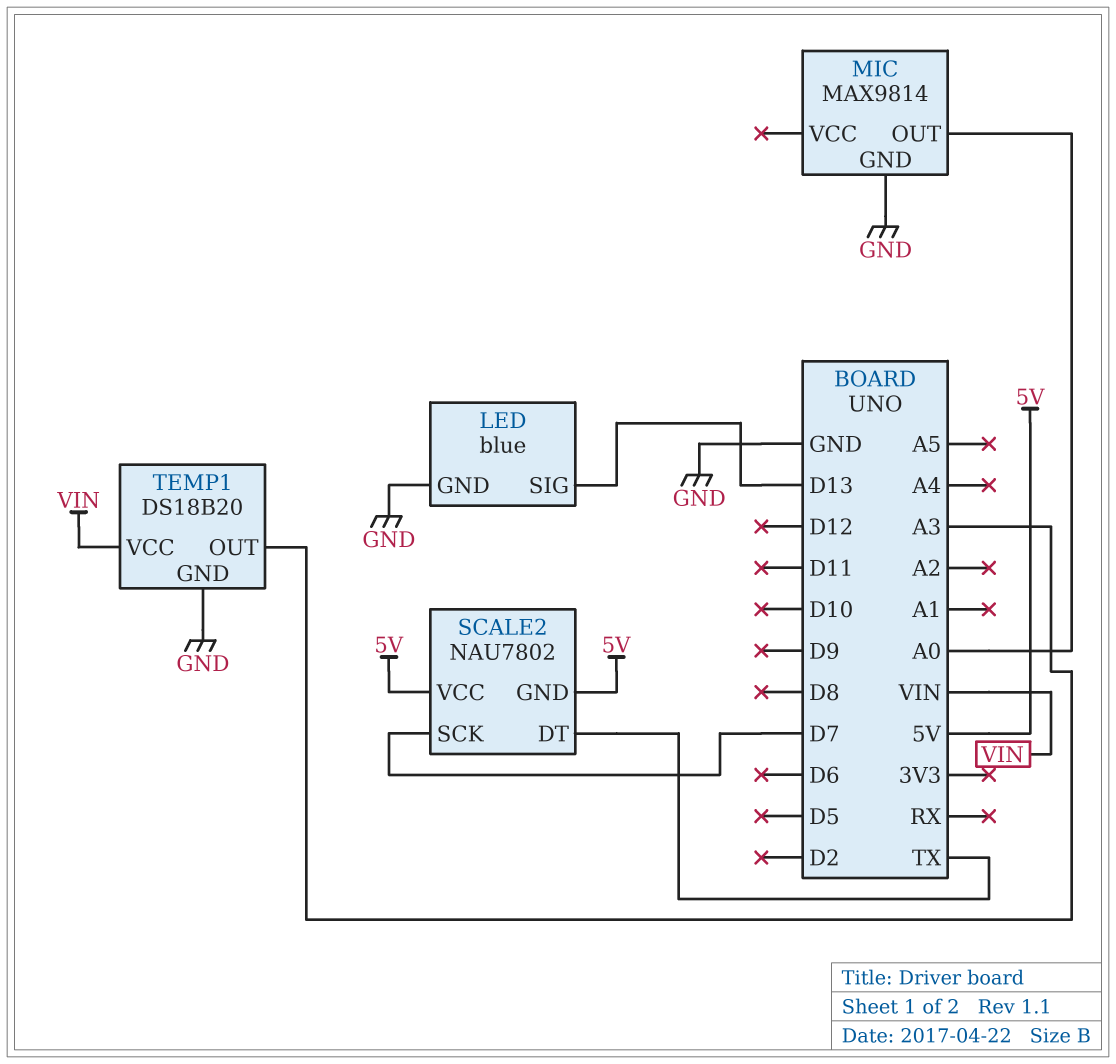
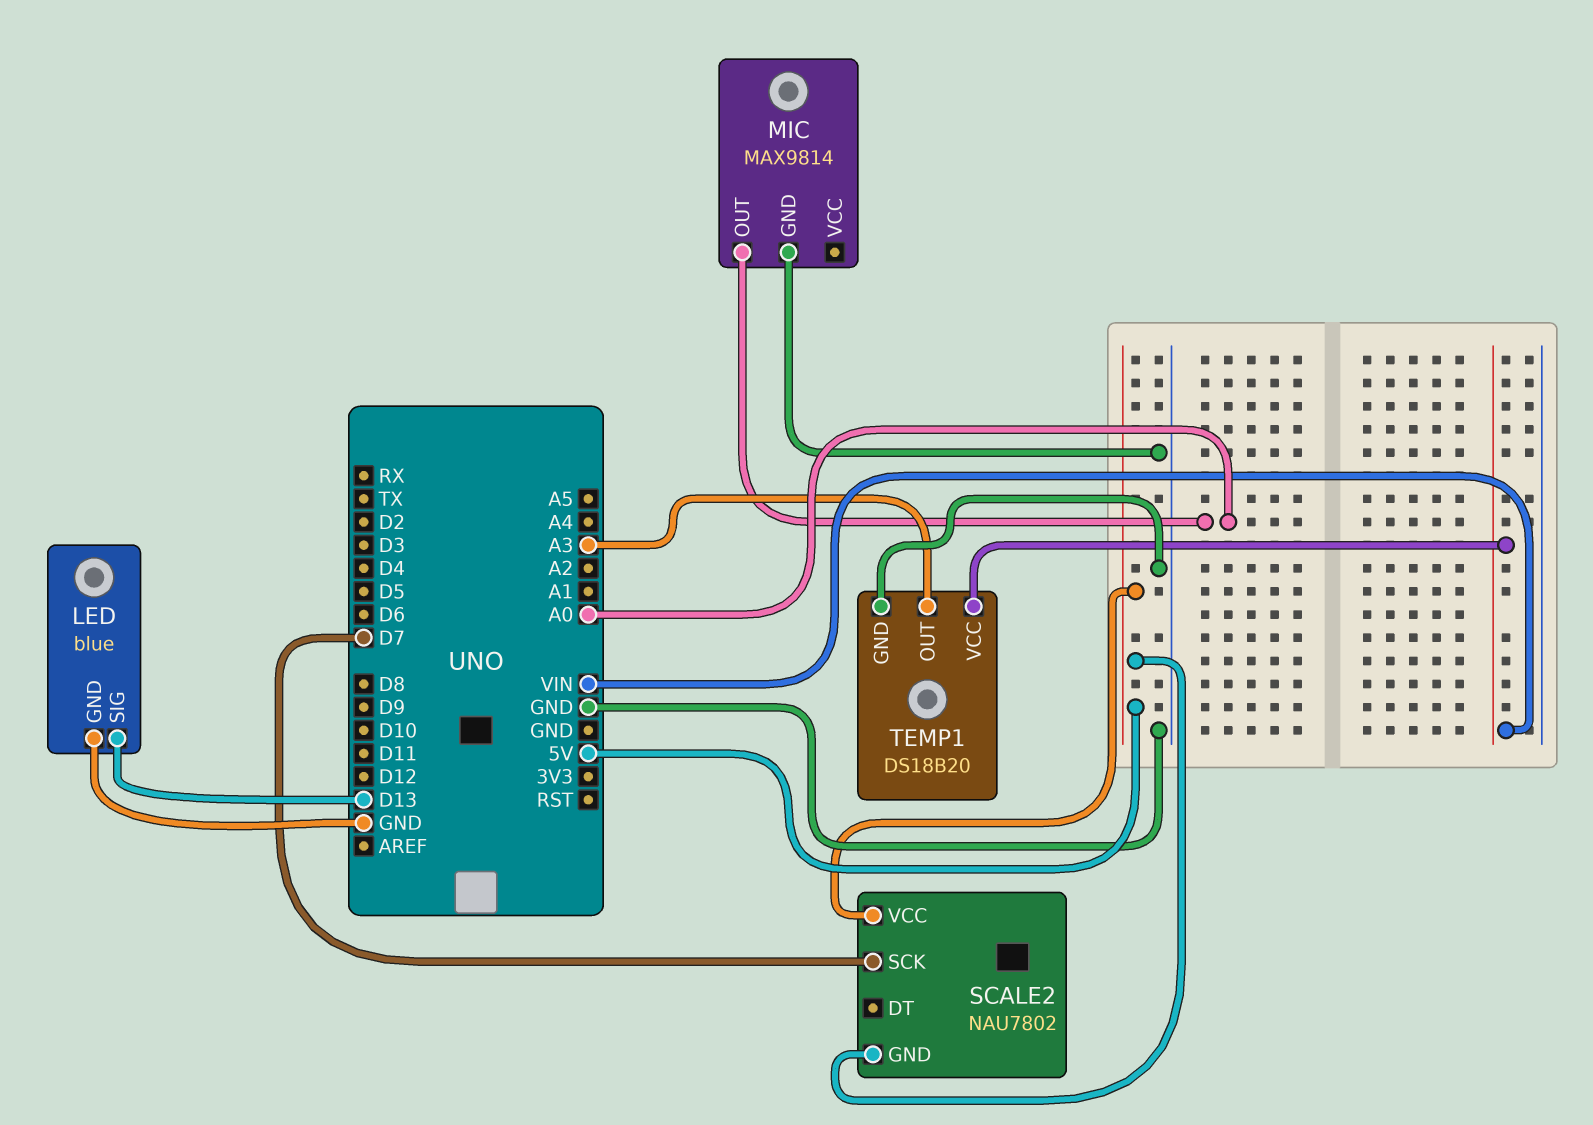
SCALE2 pin DT: TX -> none

